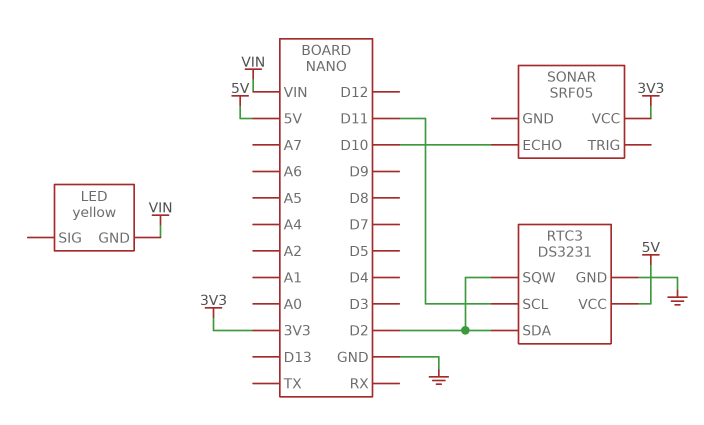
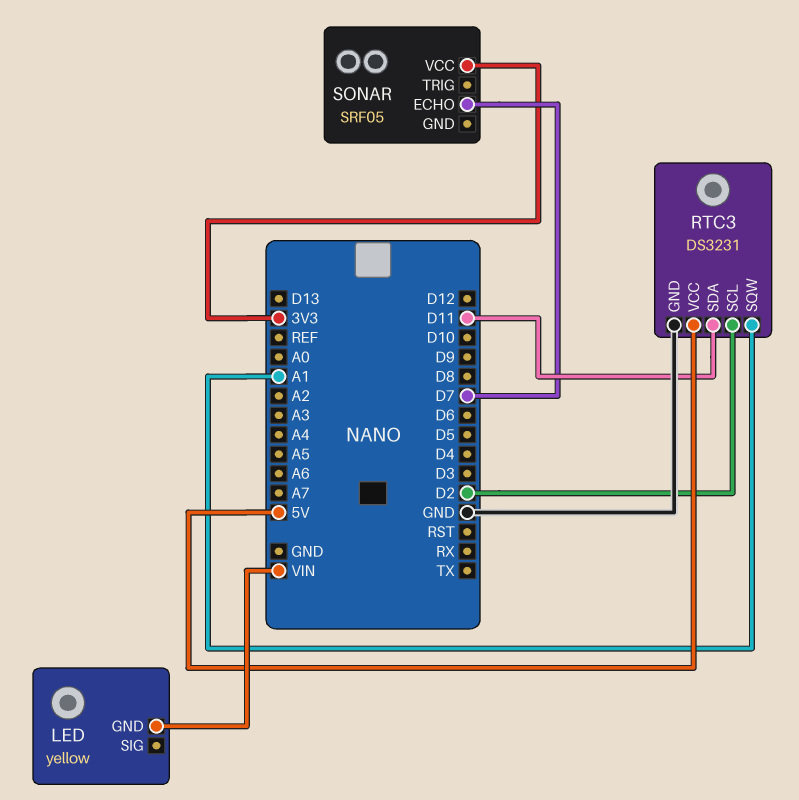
RTC3 pin SCL: D11 -> D2
RTC3 pin SDA: D2 -> D11
RTC3 pin SQW: D2 -> A1
SONAR pin ECHO: D10 -> D7

